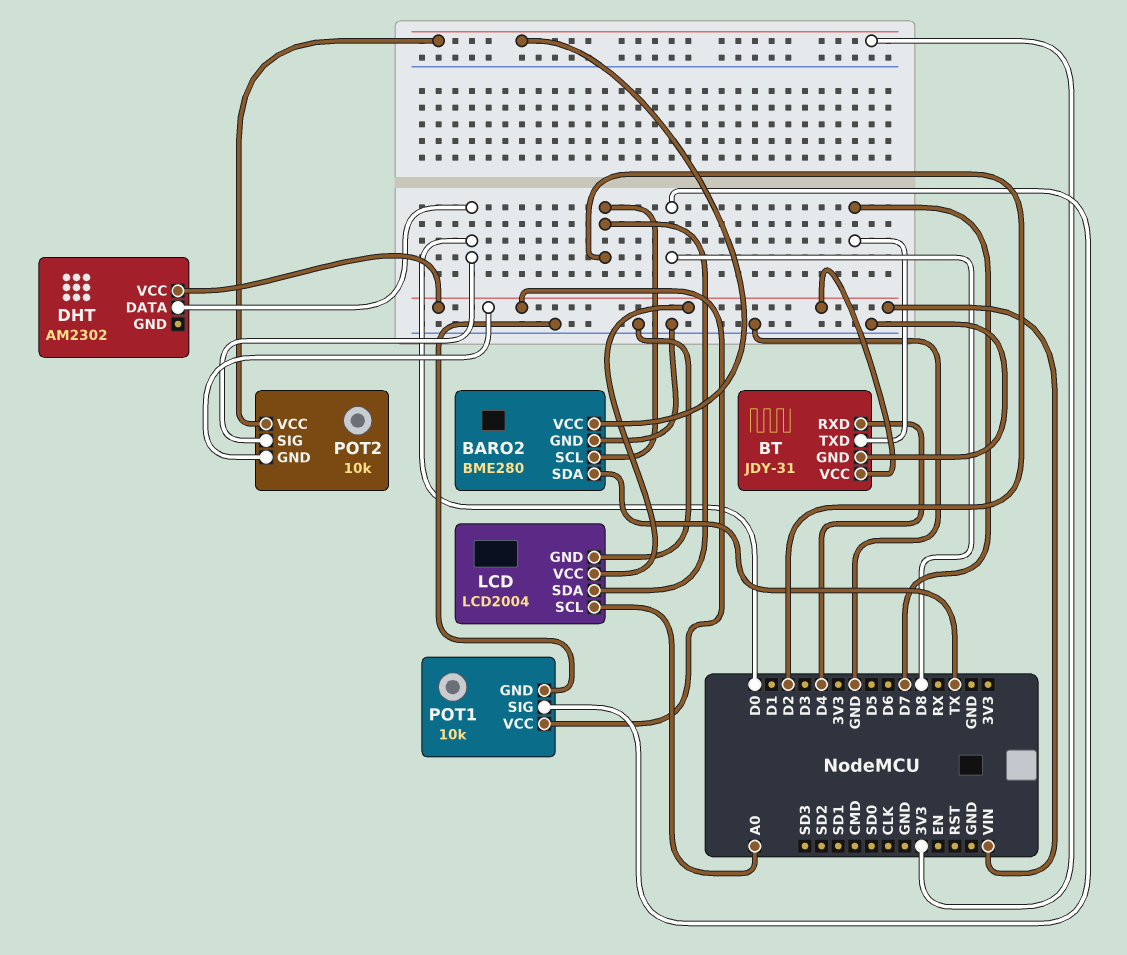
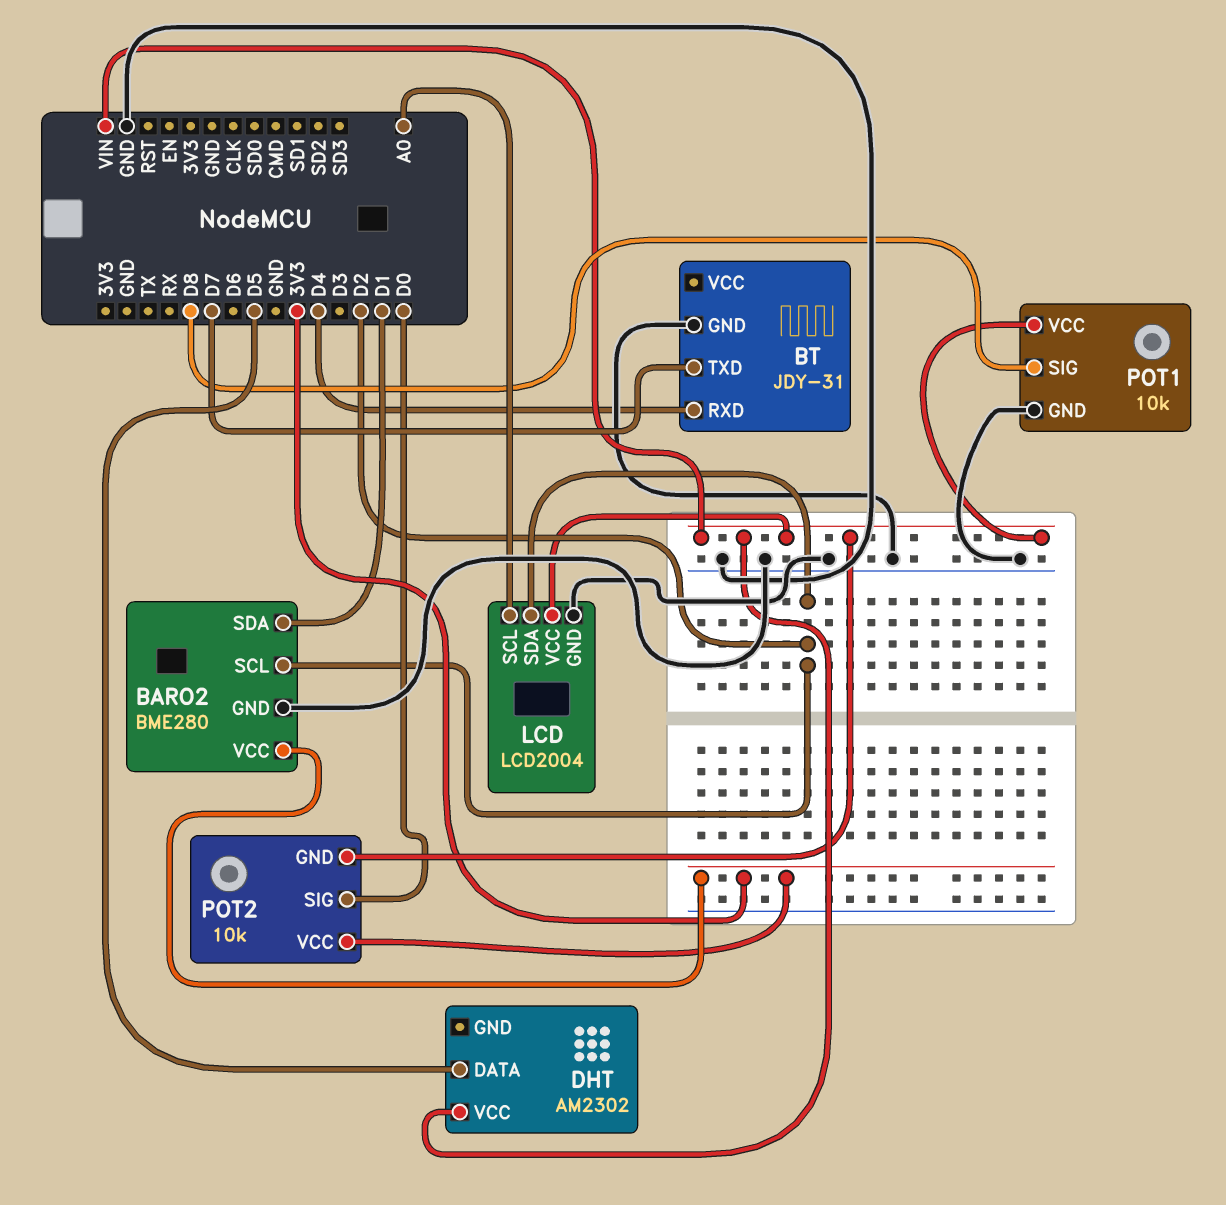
BARO2 pin SDA: TX -> D1
BT pin VCC: VIN -> none
DHT pin DATA: D0 -> D5

